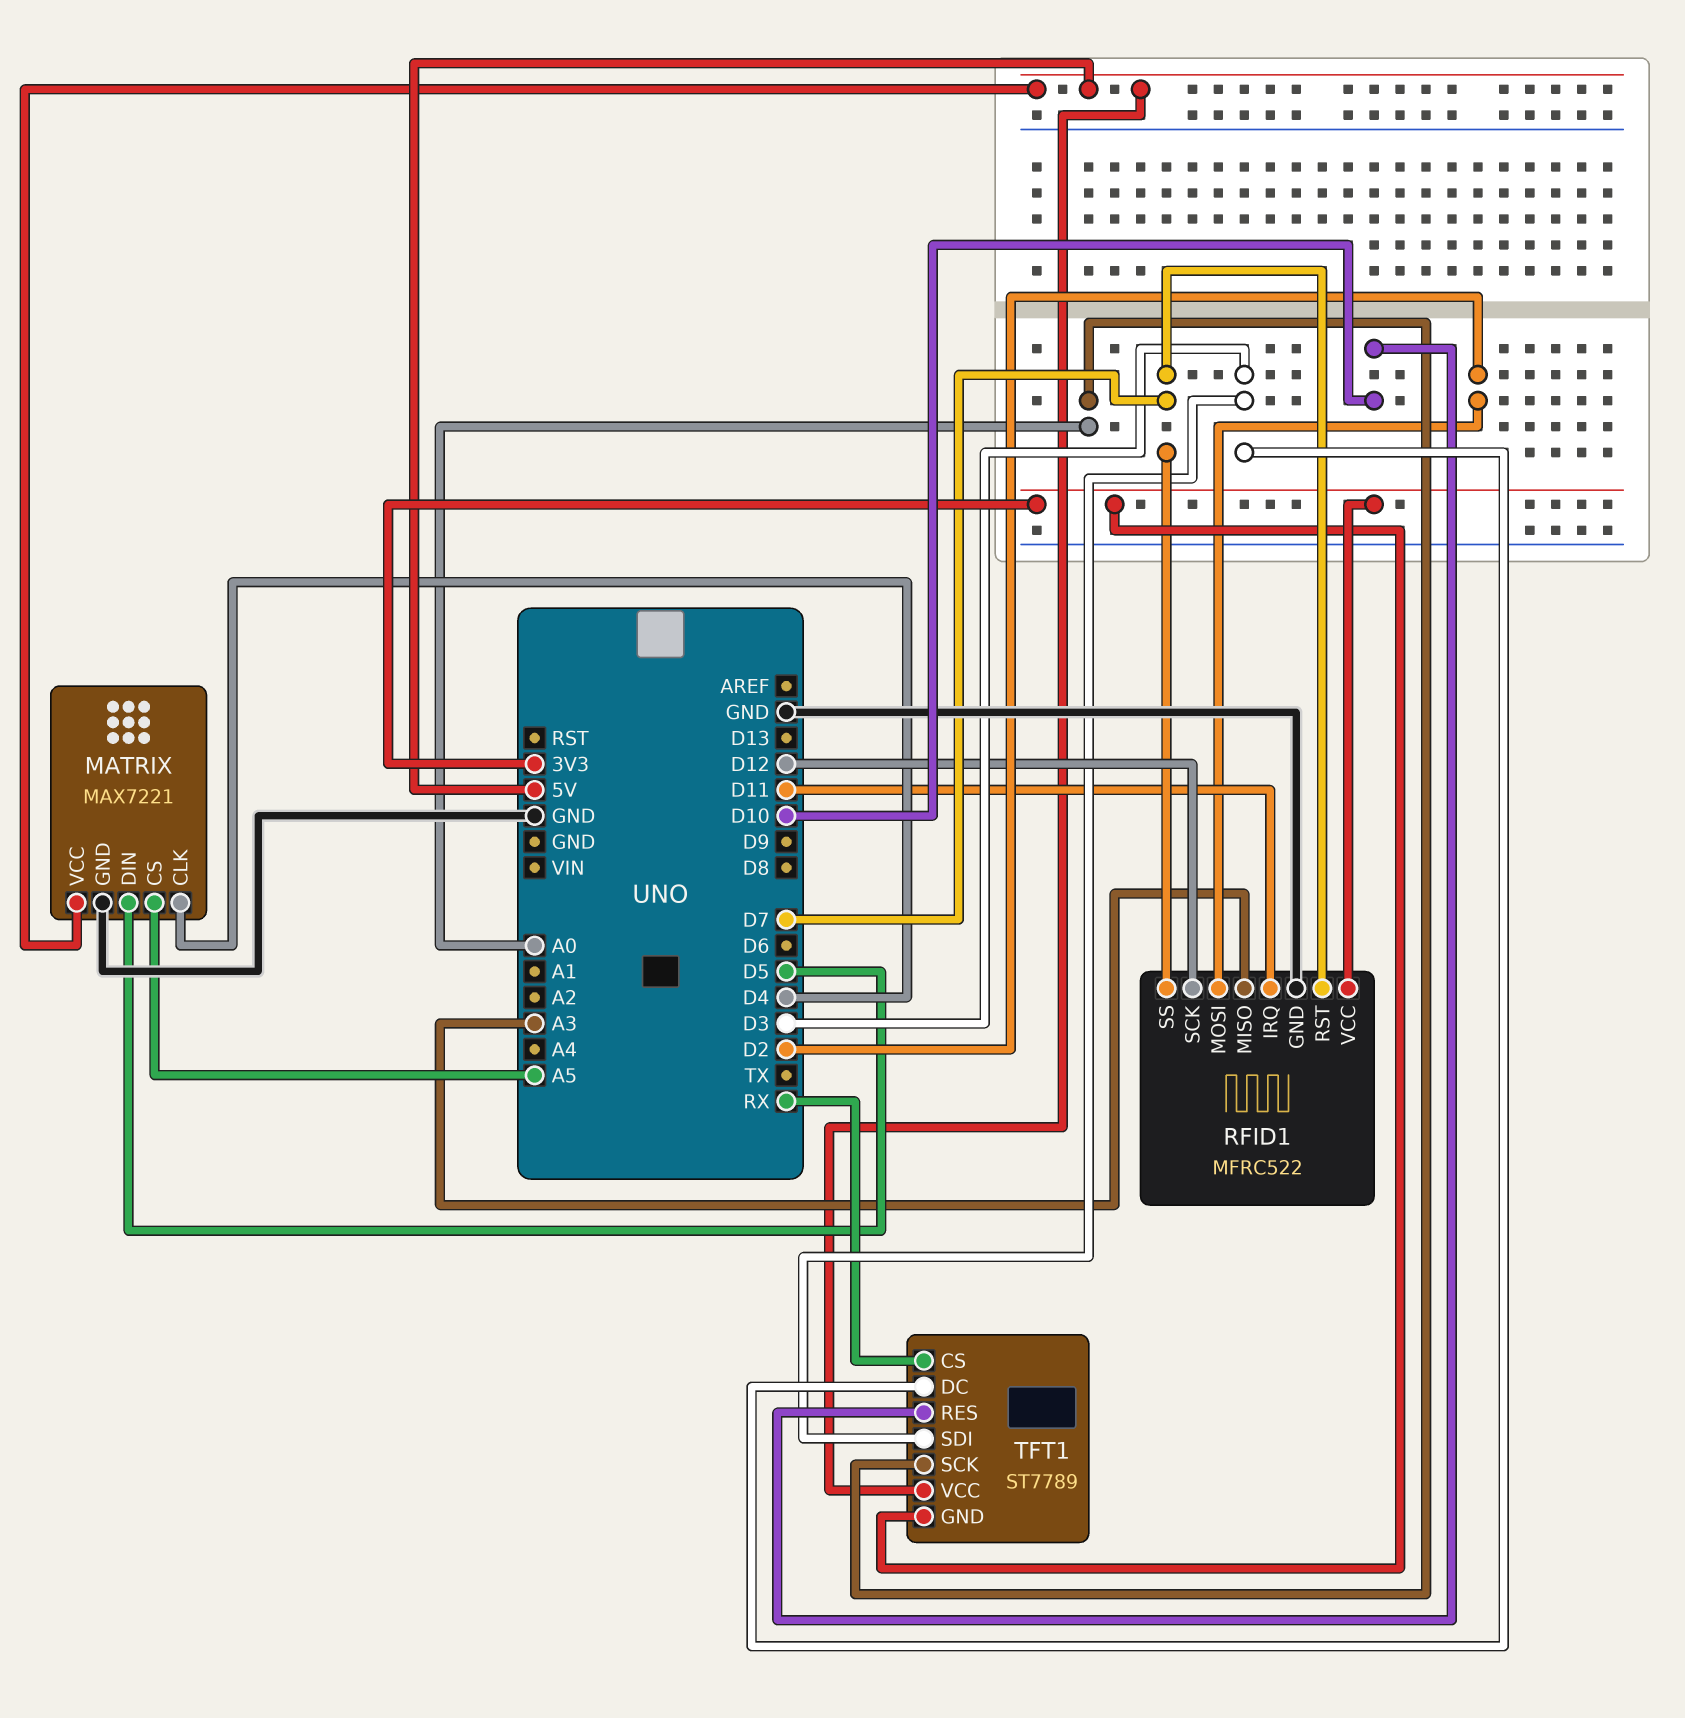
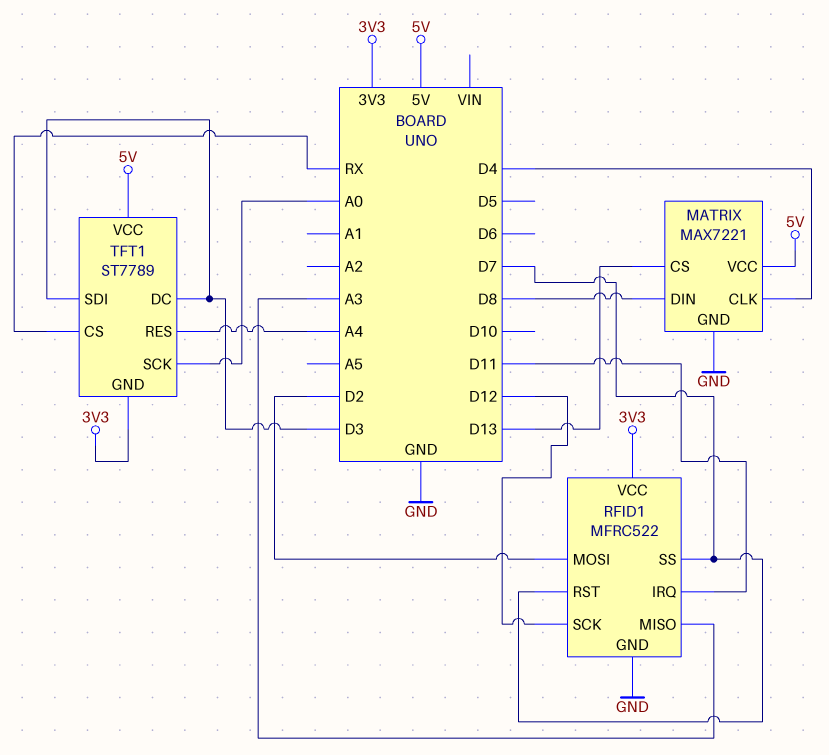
MATRIX pin CS: A5 -> D13
MATRIX pin DIN: D5 -> D8
TFT1 pin RES: D10 -> A4

